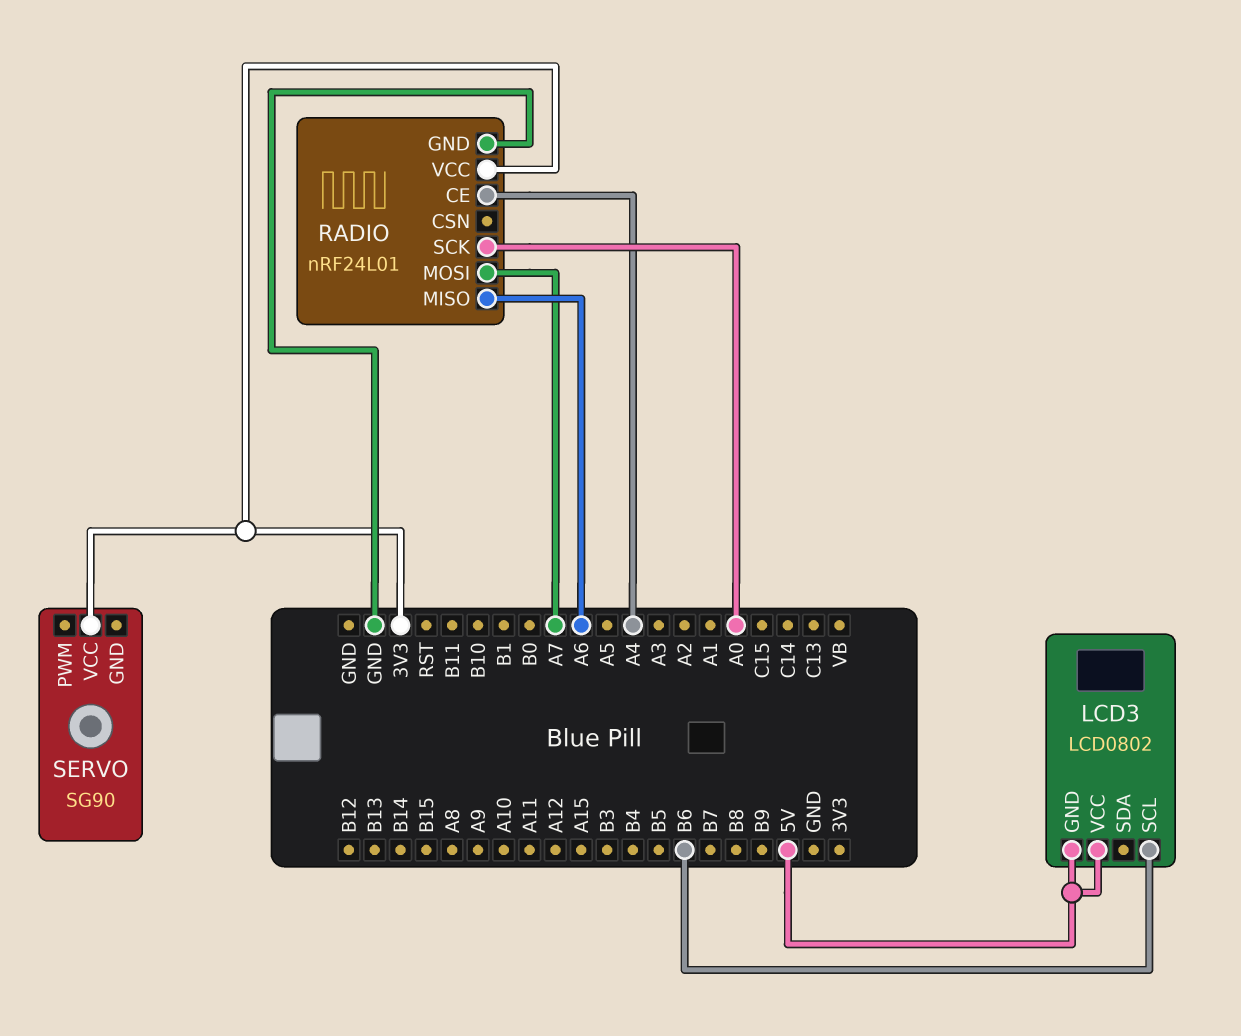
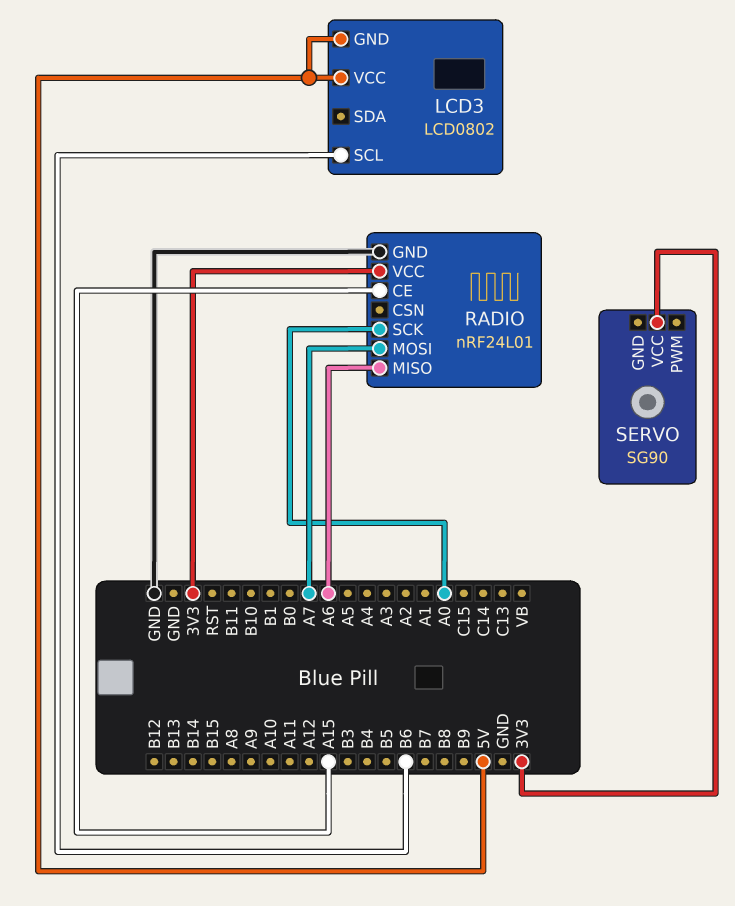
RADIO pin CE: A4 -> A15

